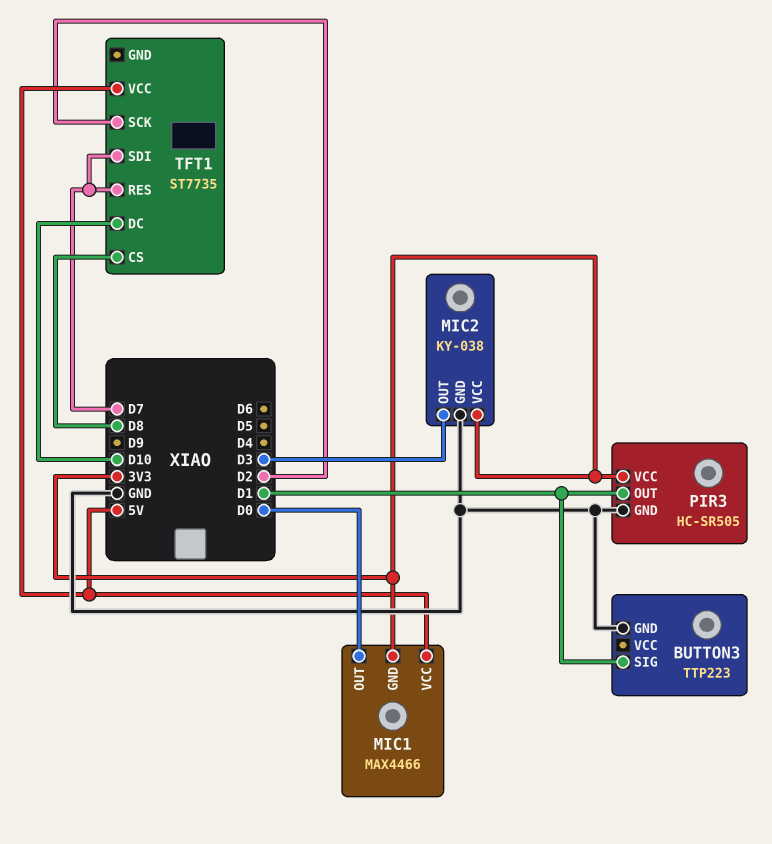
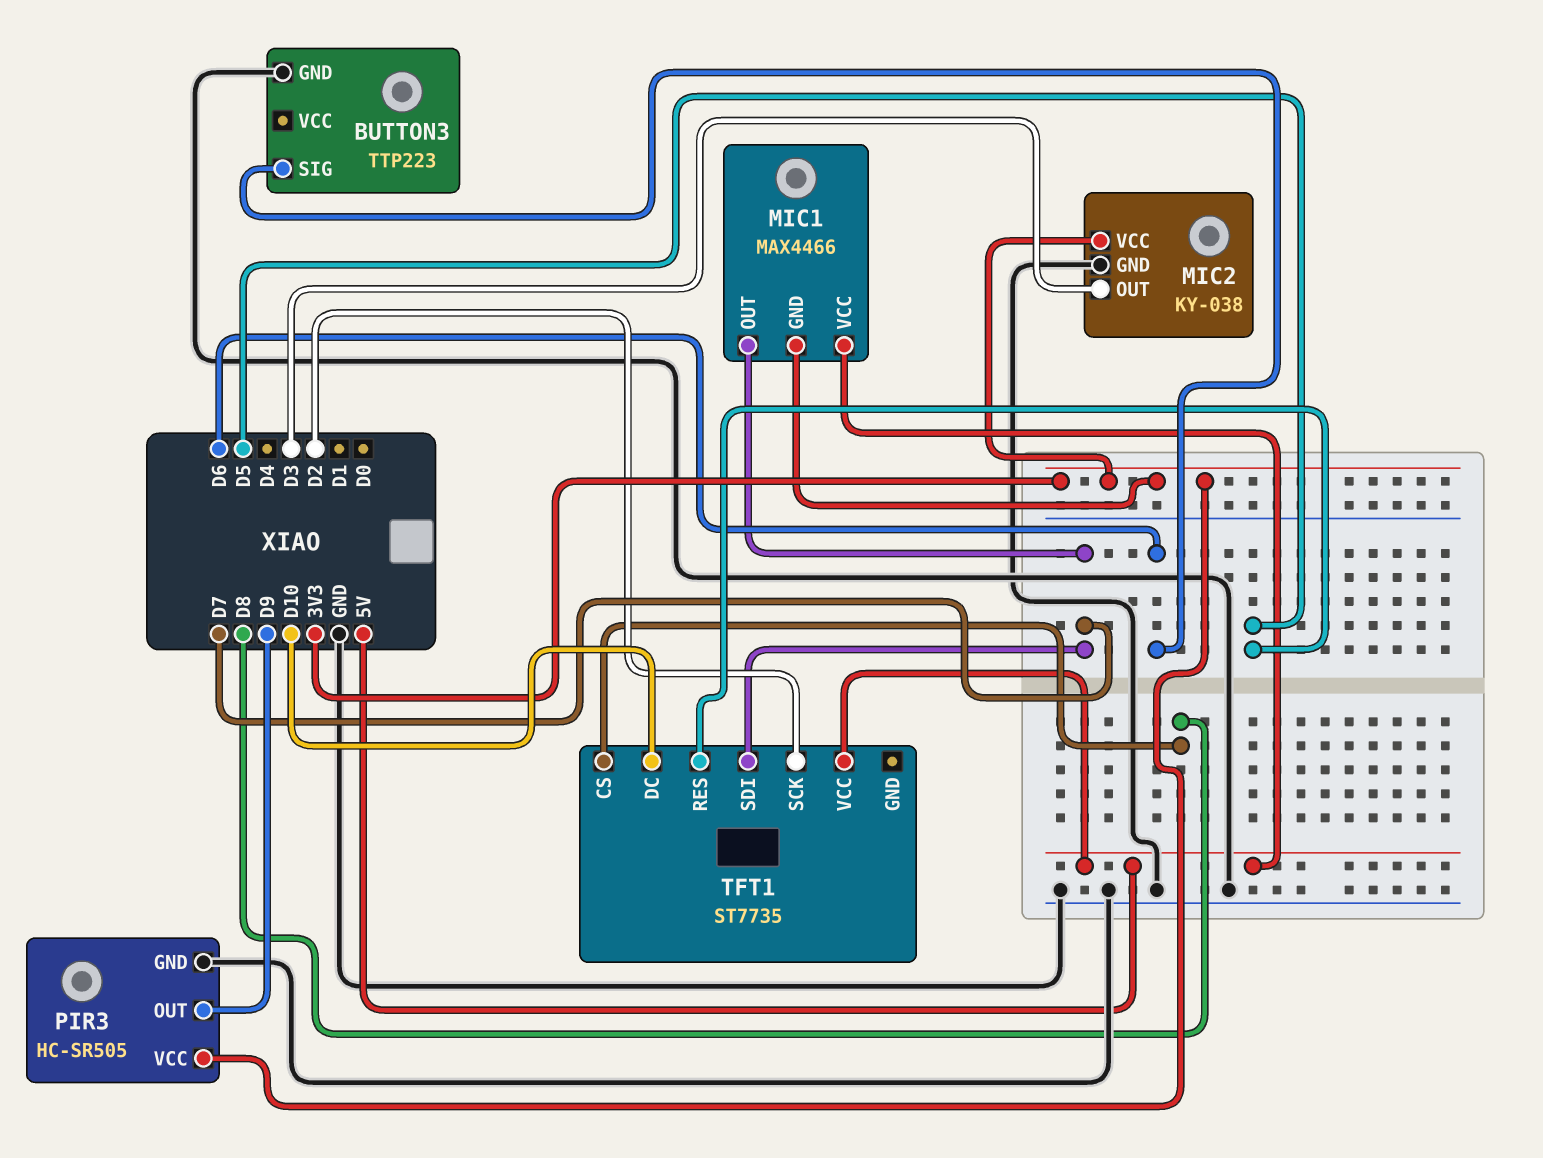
BUTTON3 pin SIG: D1 -> D6
MIC1 pin OUT: D0 -> D7
PIR3 pin OUT: D1 -> D9
TFT1 pin RES: D7 -> D5

